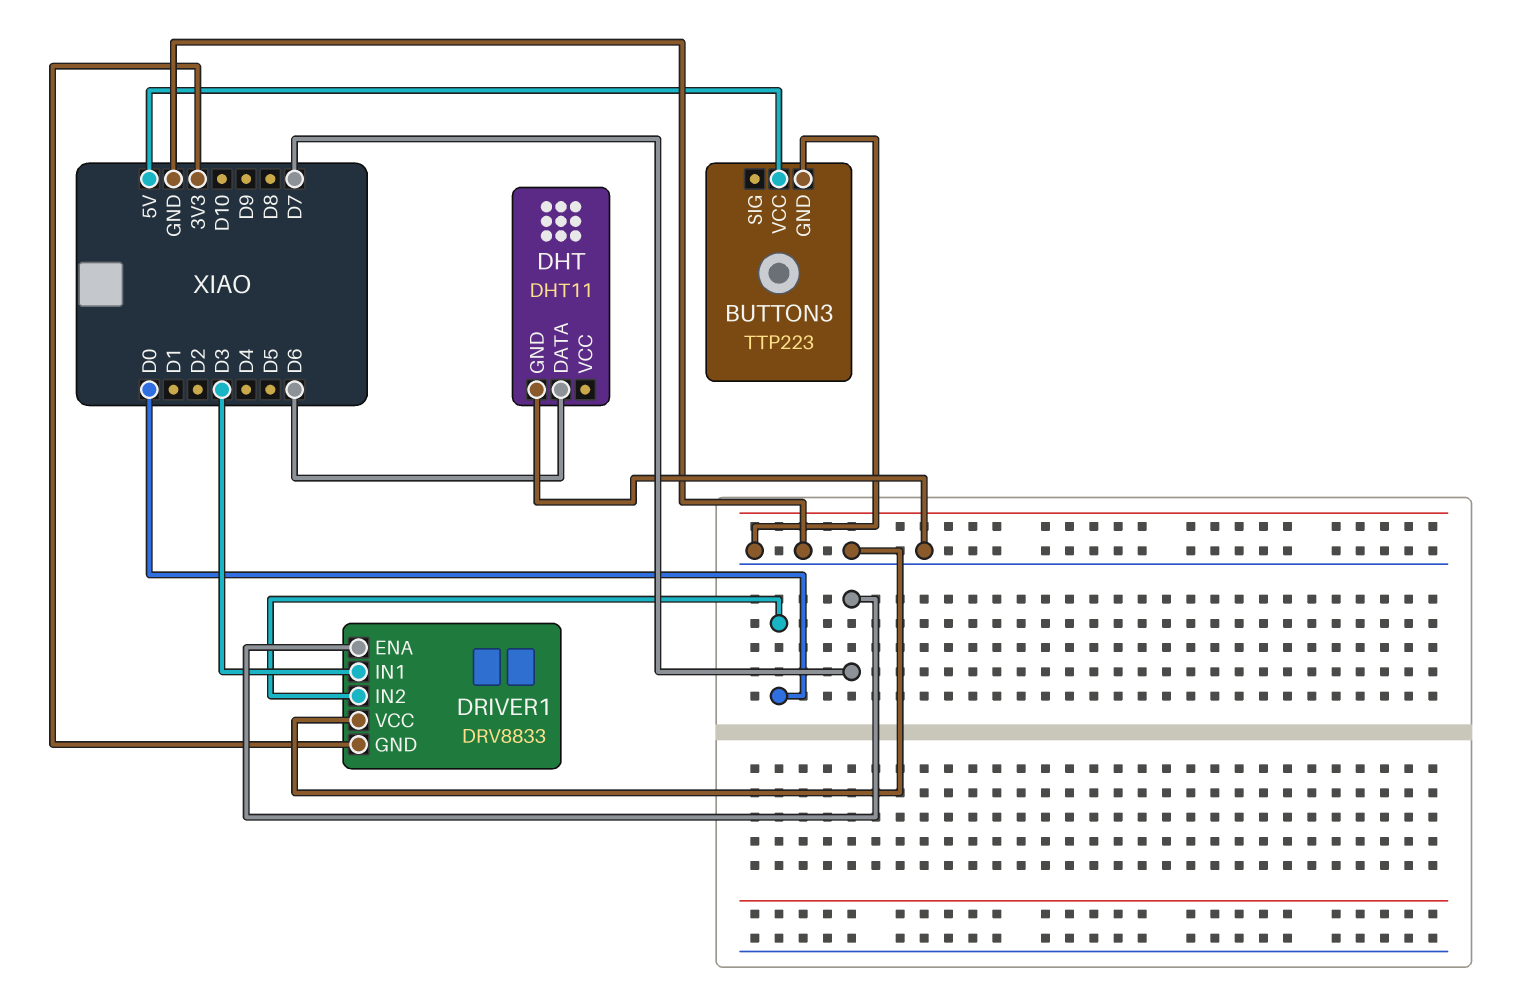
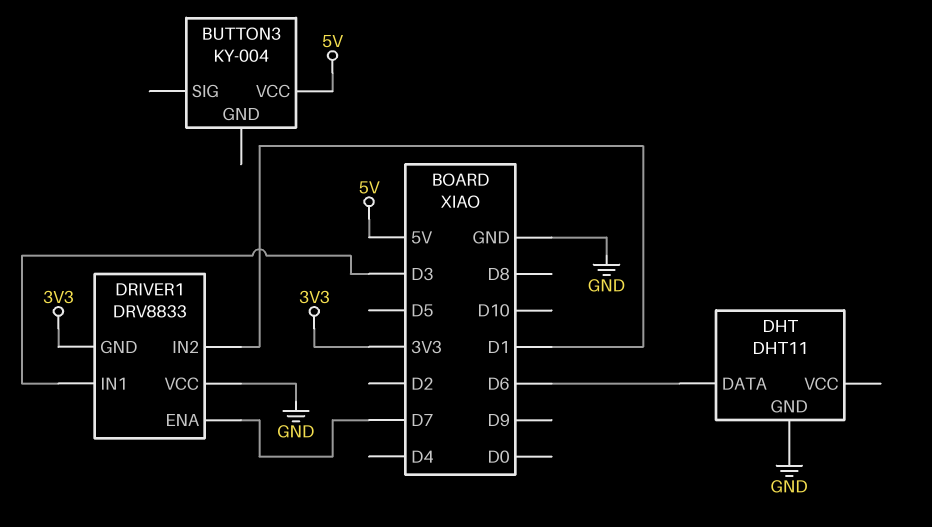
BUTTON3: TTP223 -> KY-004
BUTTON3 pin GND: GND -> none
DRIVER1 pin IN2: D0 -> D1

